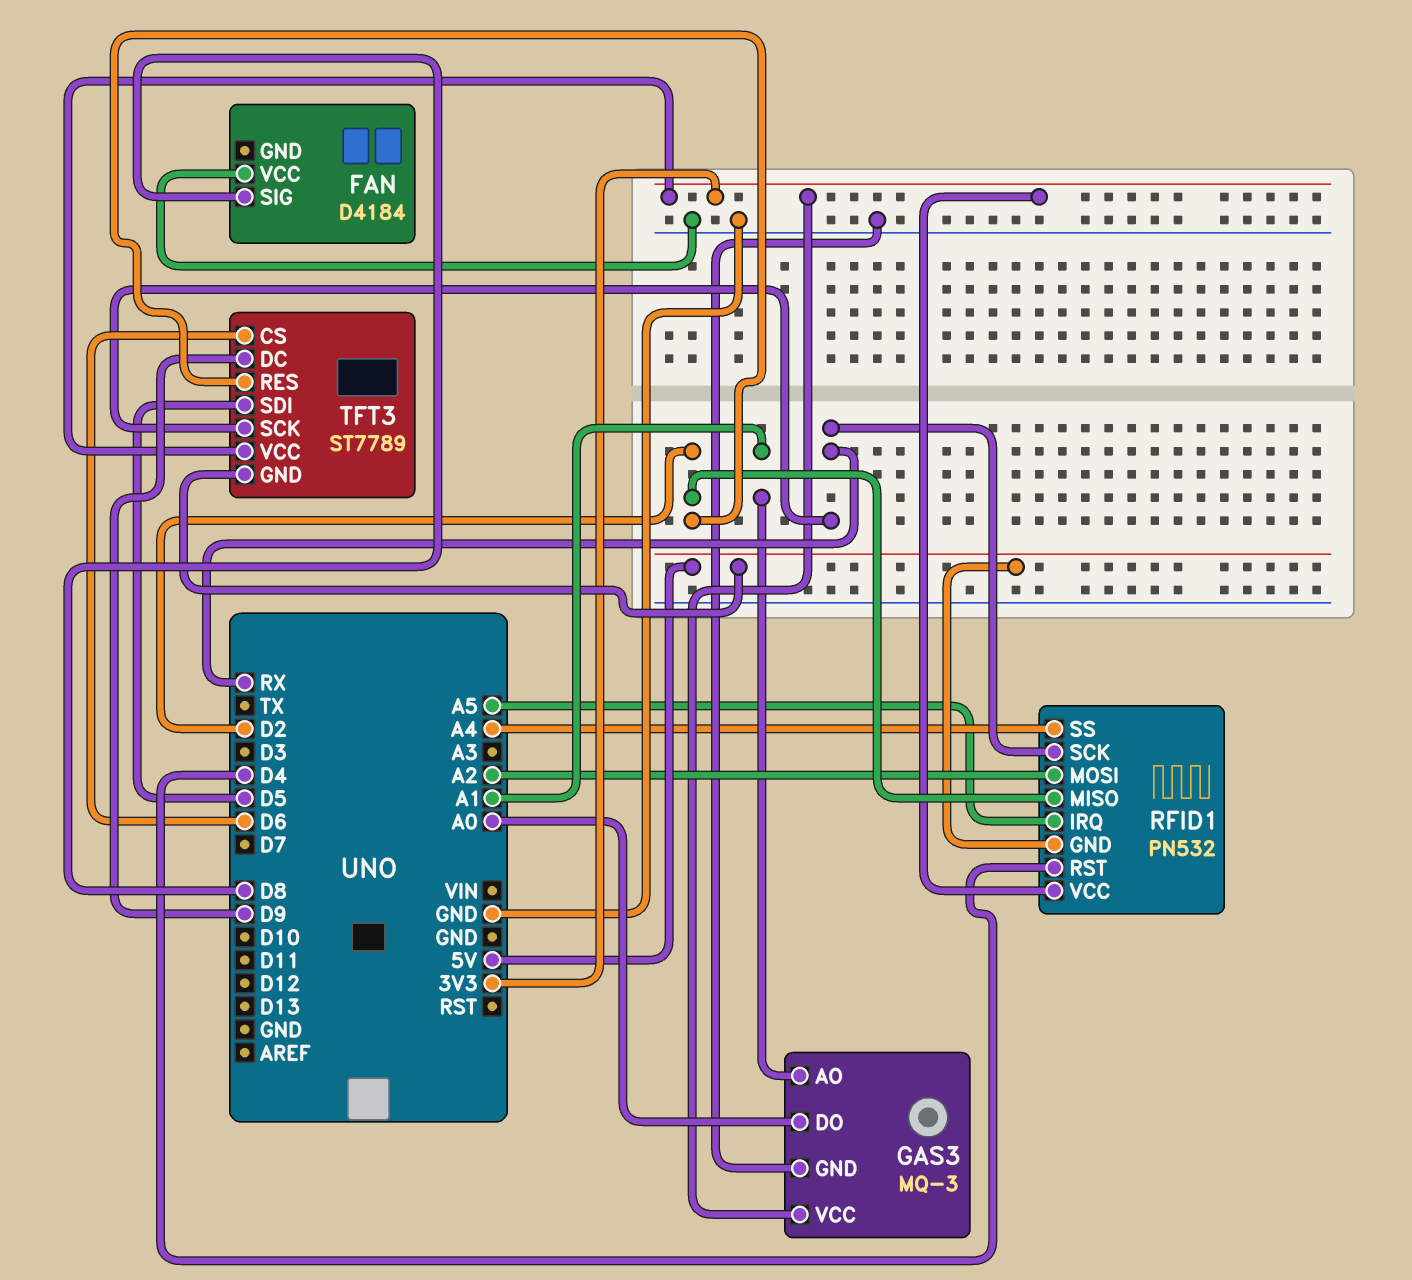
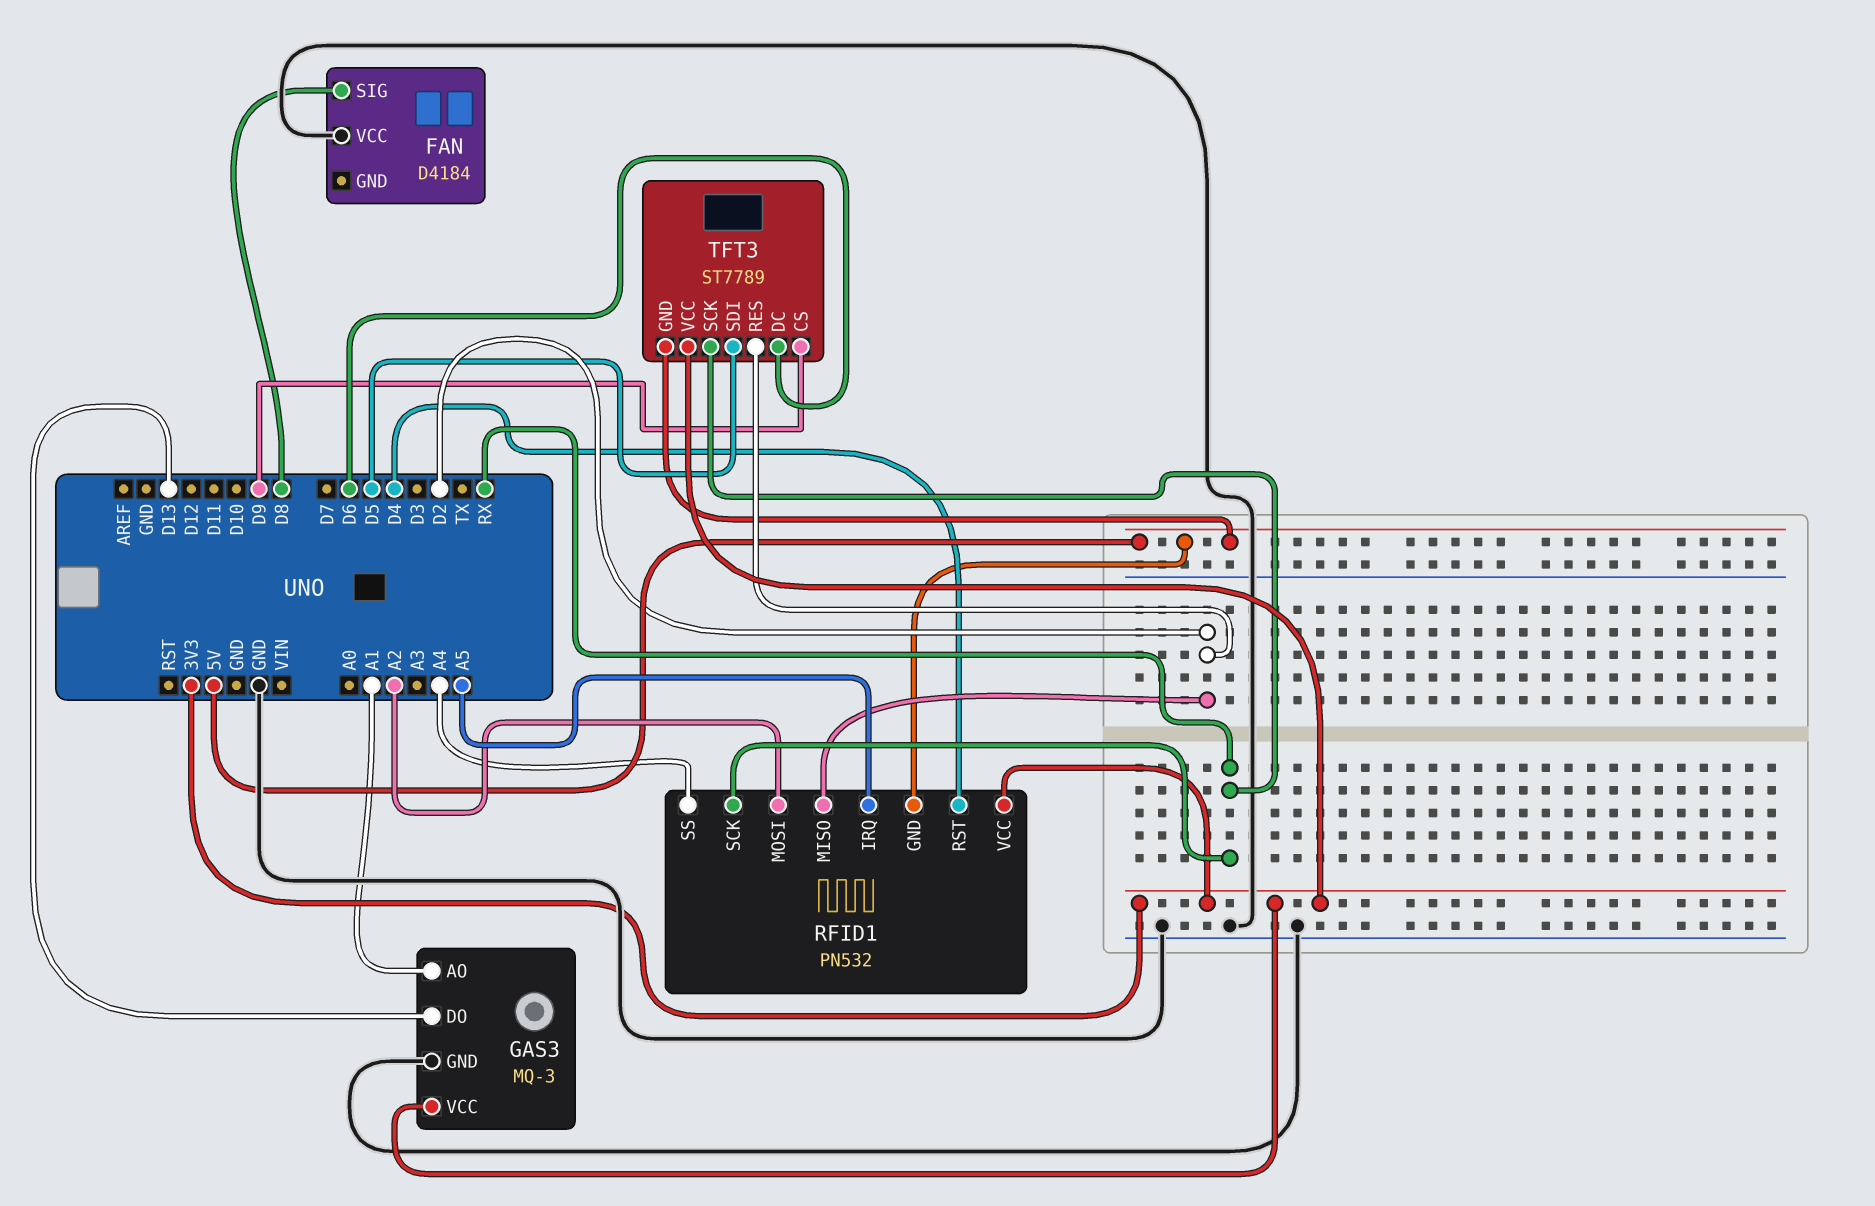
GAS3 pin DO: A0 -> D13
TFT3 pin CS: D6 -> D9
TFT3 pin DC: D9 -> D6

